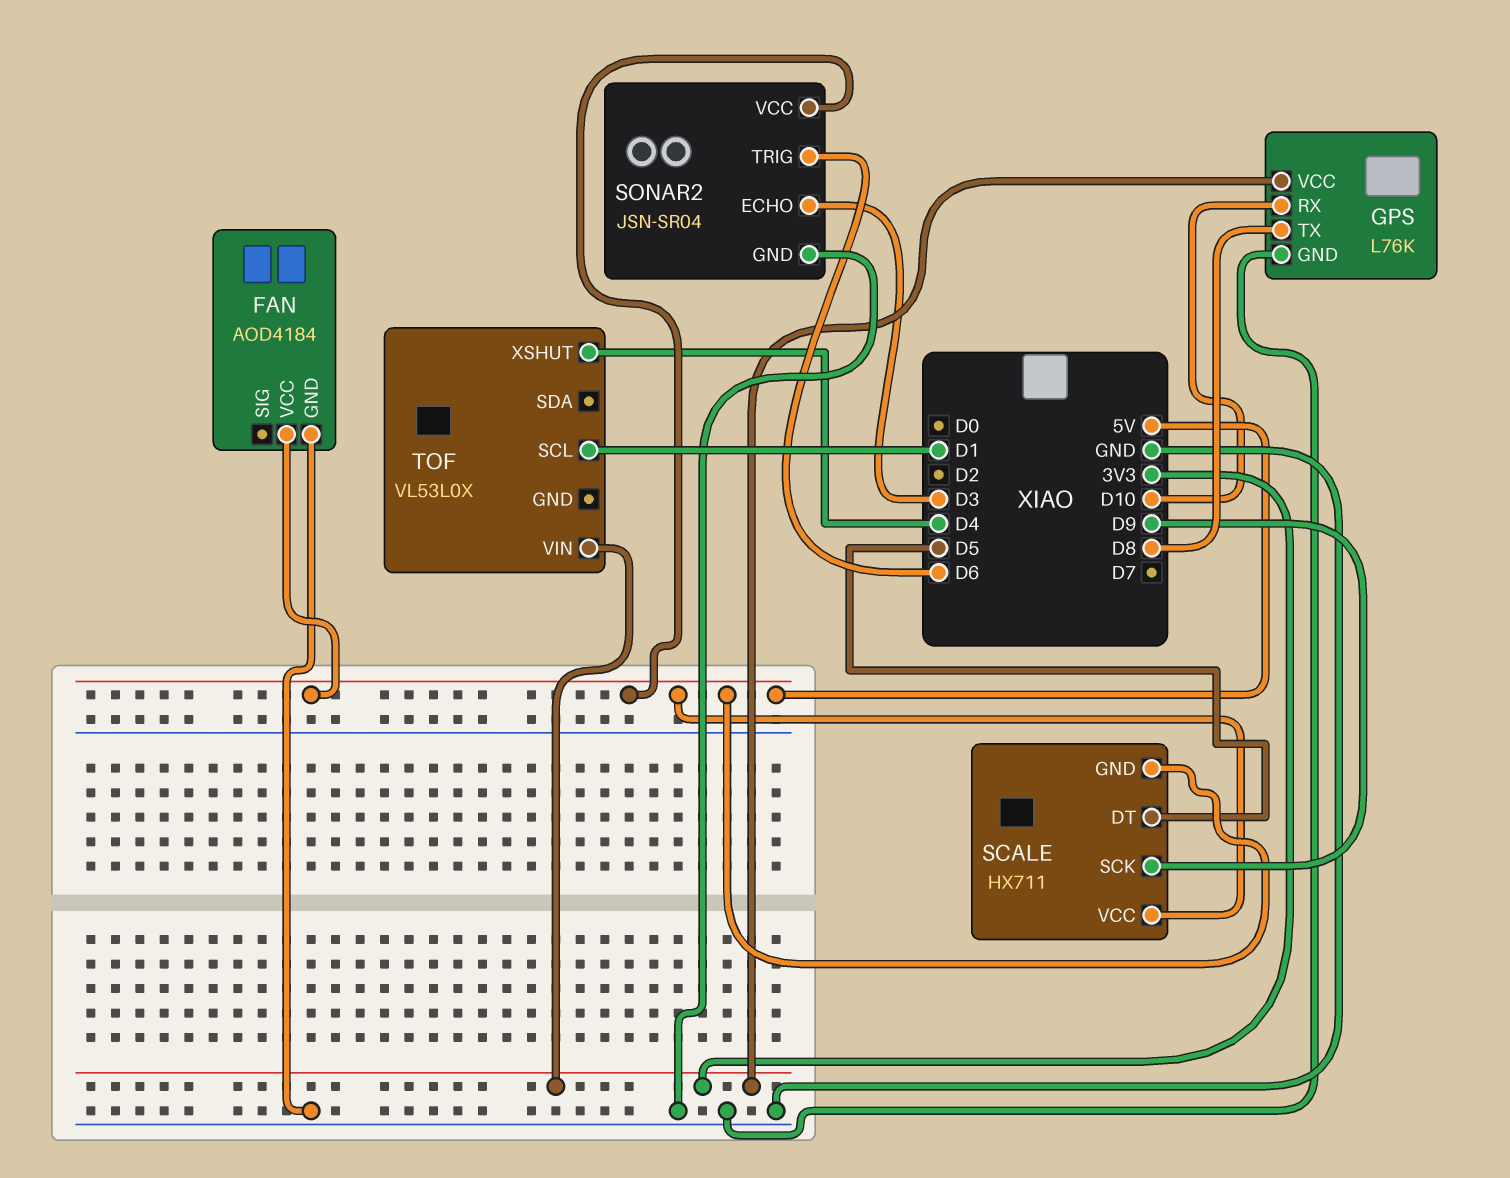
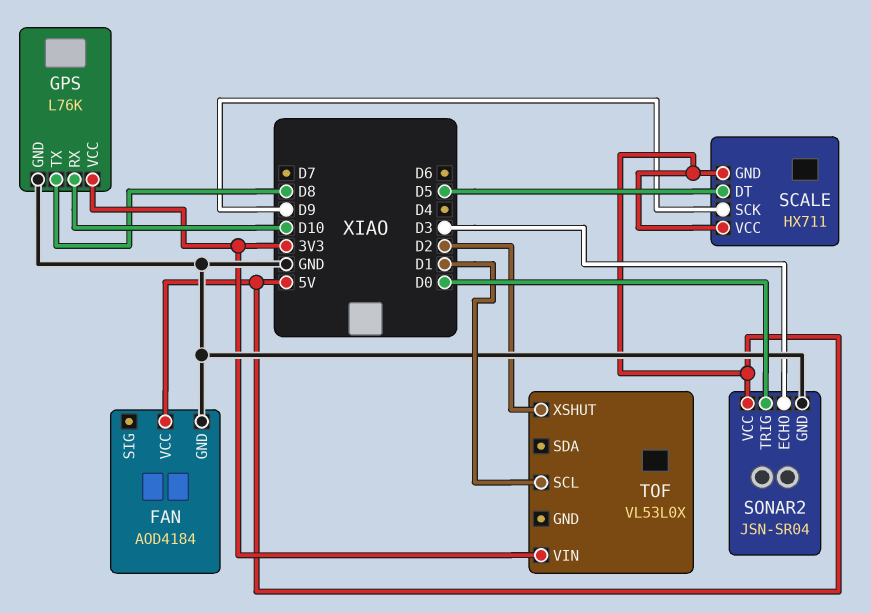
SONAR2 pin TRIG: D6 -> D0
TOF pin XSHUT: D4 -> D2

